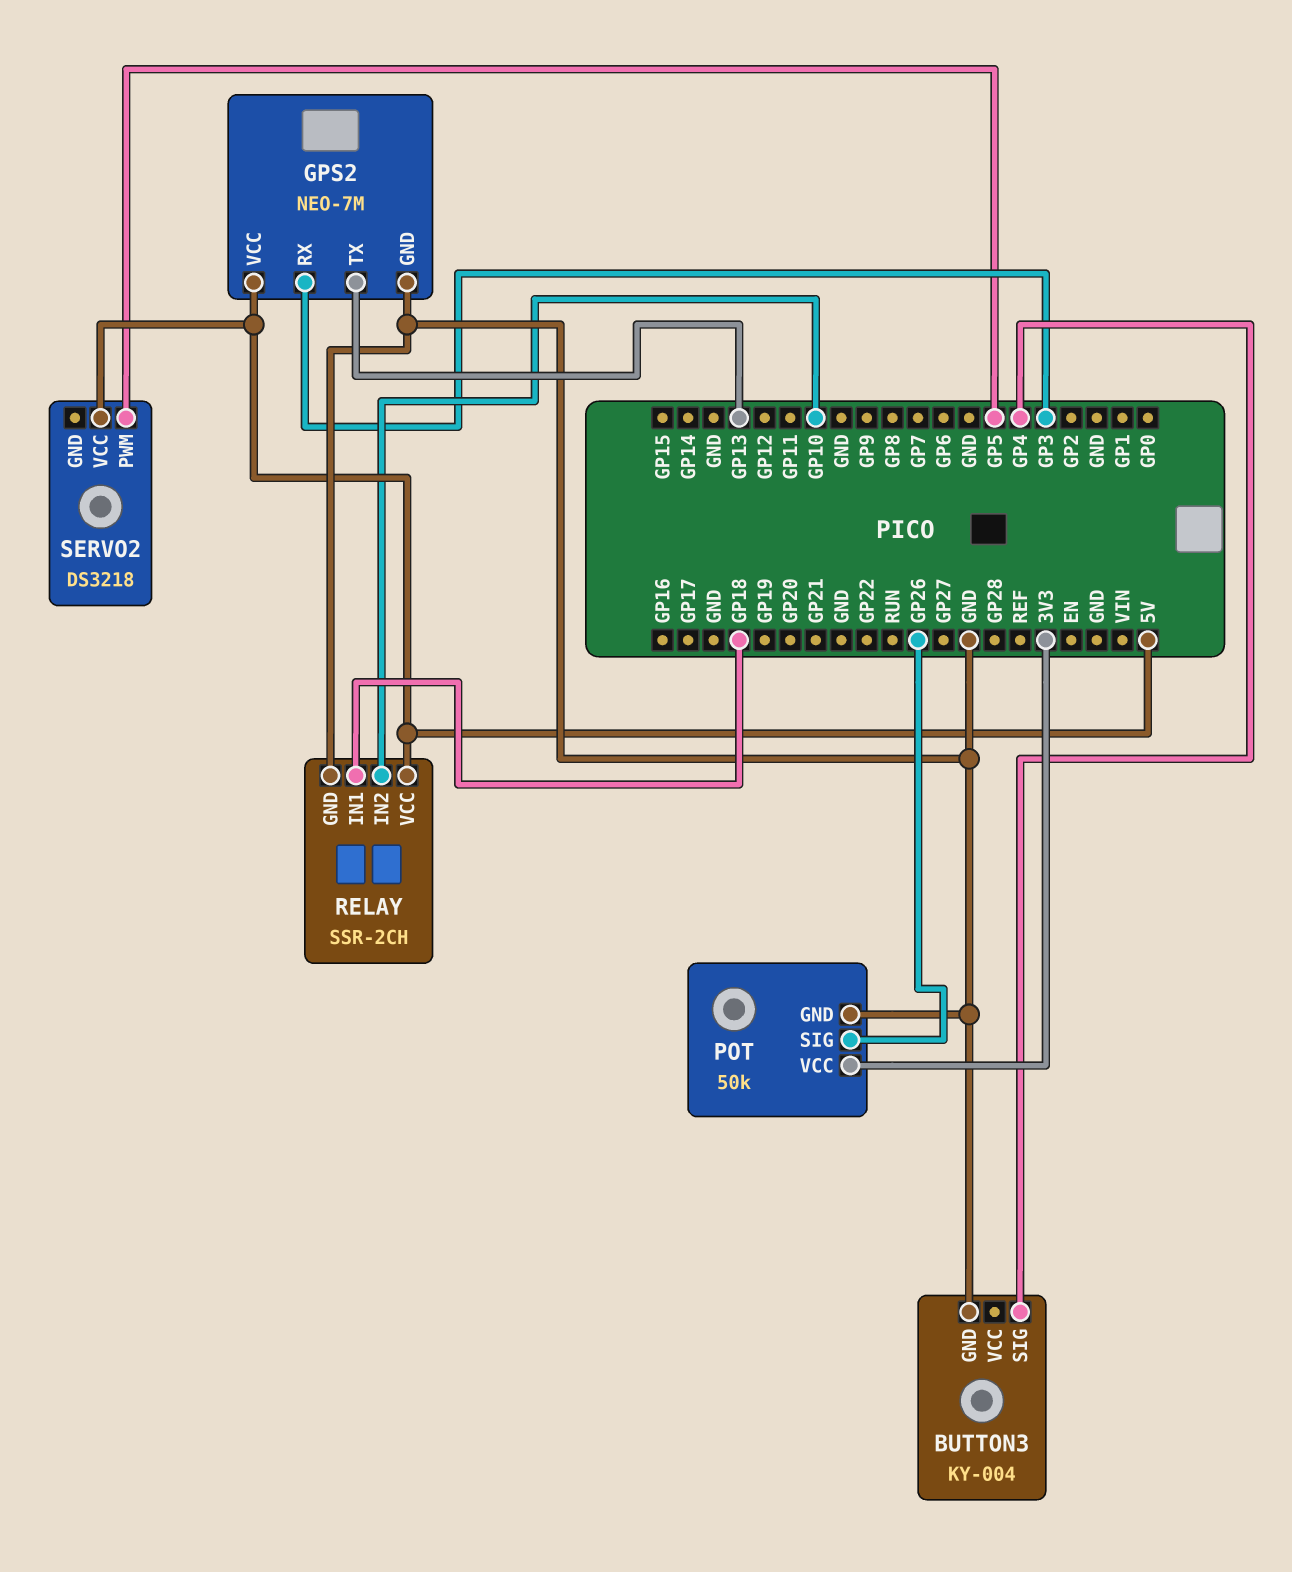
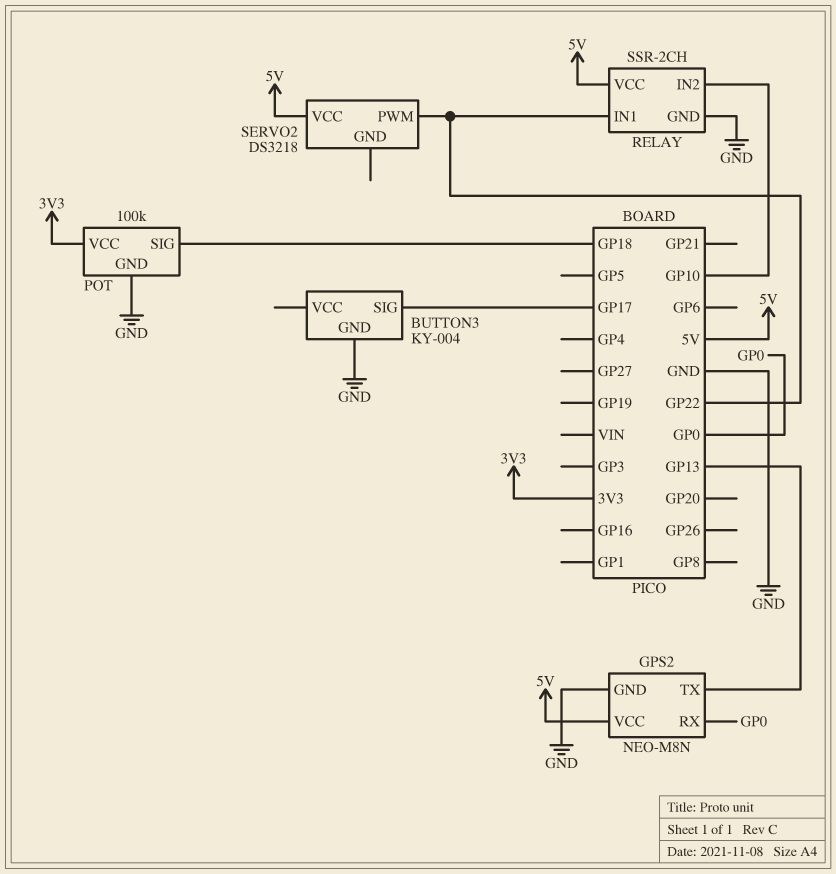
BUTTON3 pin SIG: GP4 -> GP17
GPS2: NEO-7M -> NEO-M8N
GPS2 pin RX: GP3 -> GP0
POT: 50k -> 100k
POT pin SIG: GP26 -> GP18
RELAY pin IN1: GP18 -> GP22
SERVO2 pin PWM: GP5 -> GP22

